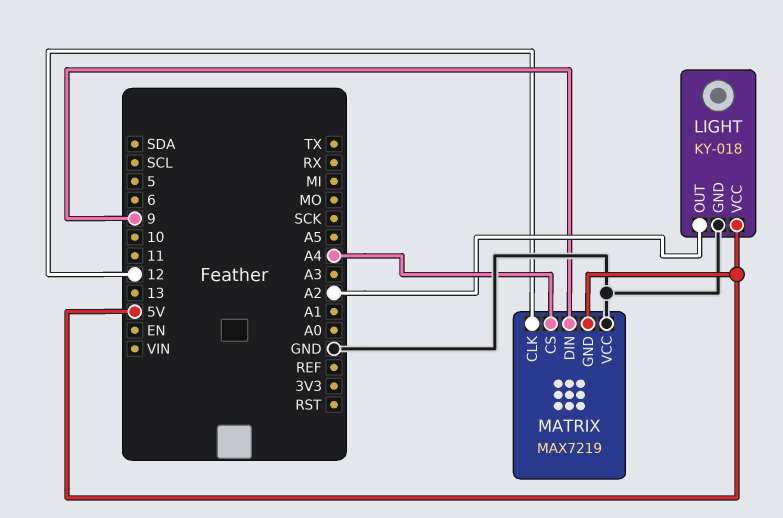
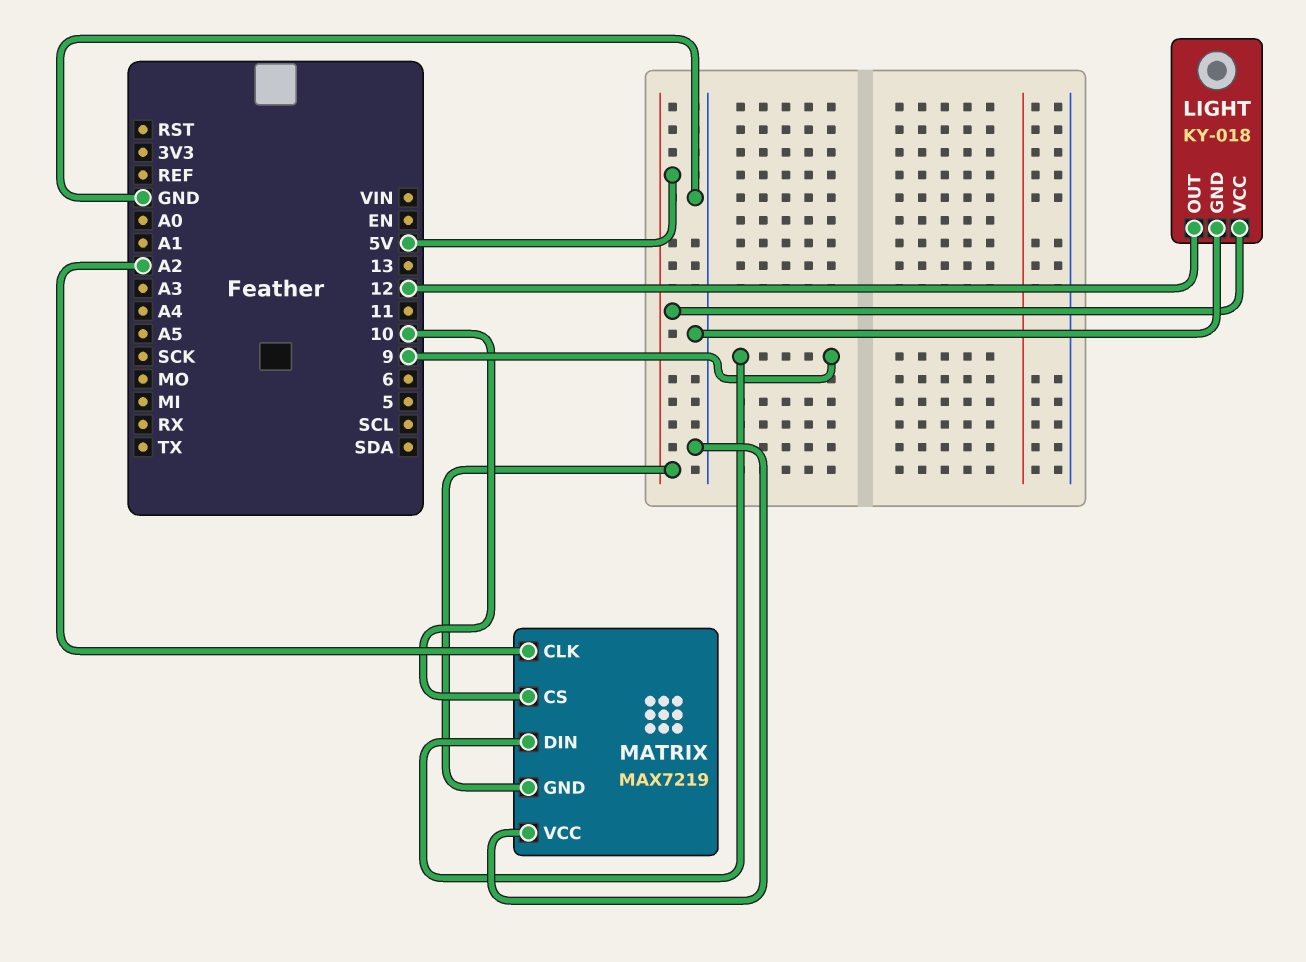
LIGHT pin OUT: A2 -> 12
MATRIX pin CLK: 12 -> A2
MATRIX pin CS: A4 -> 10

